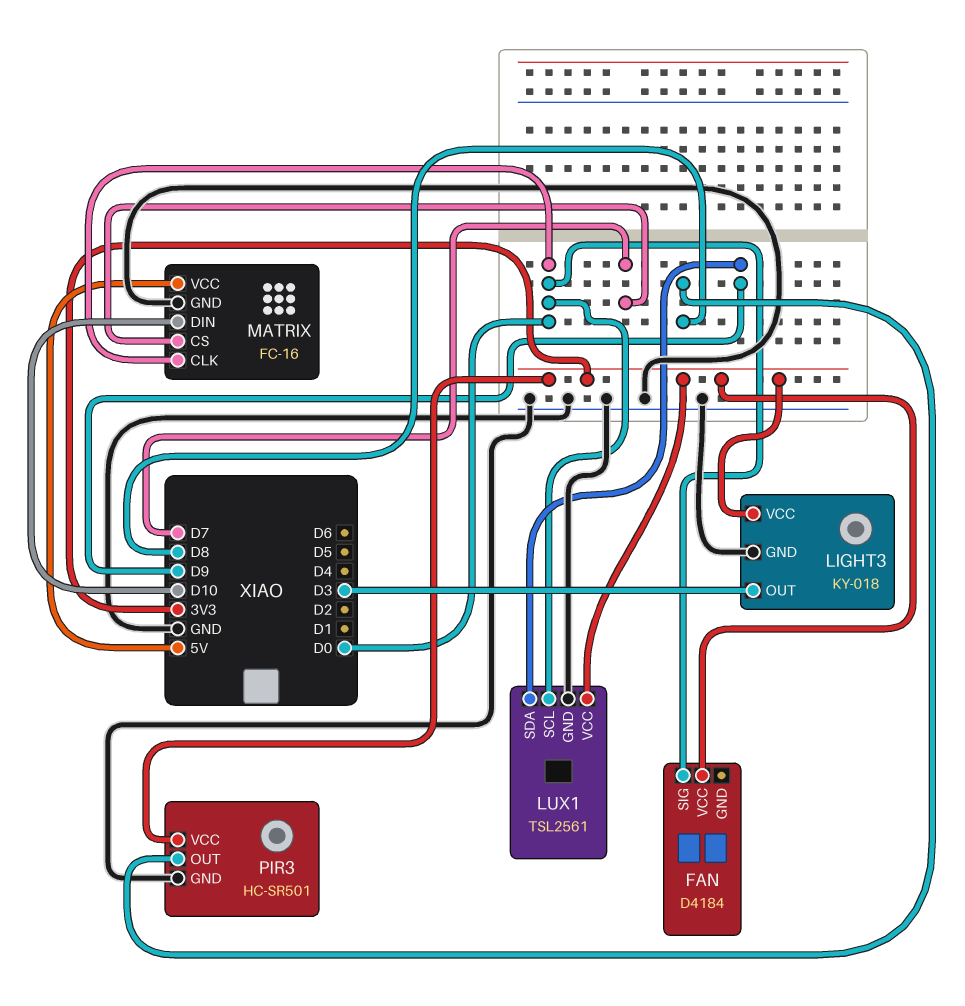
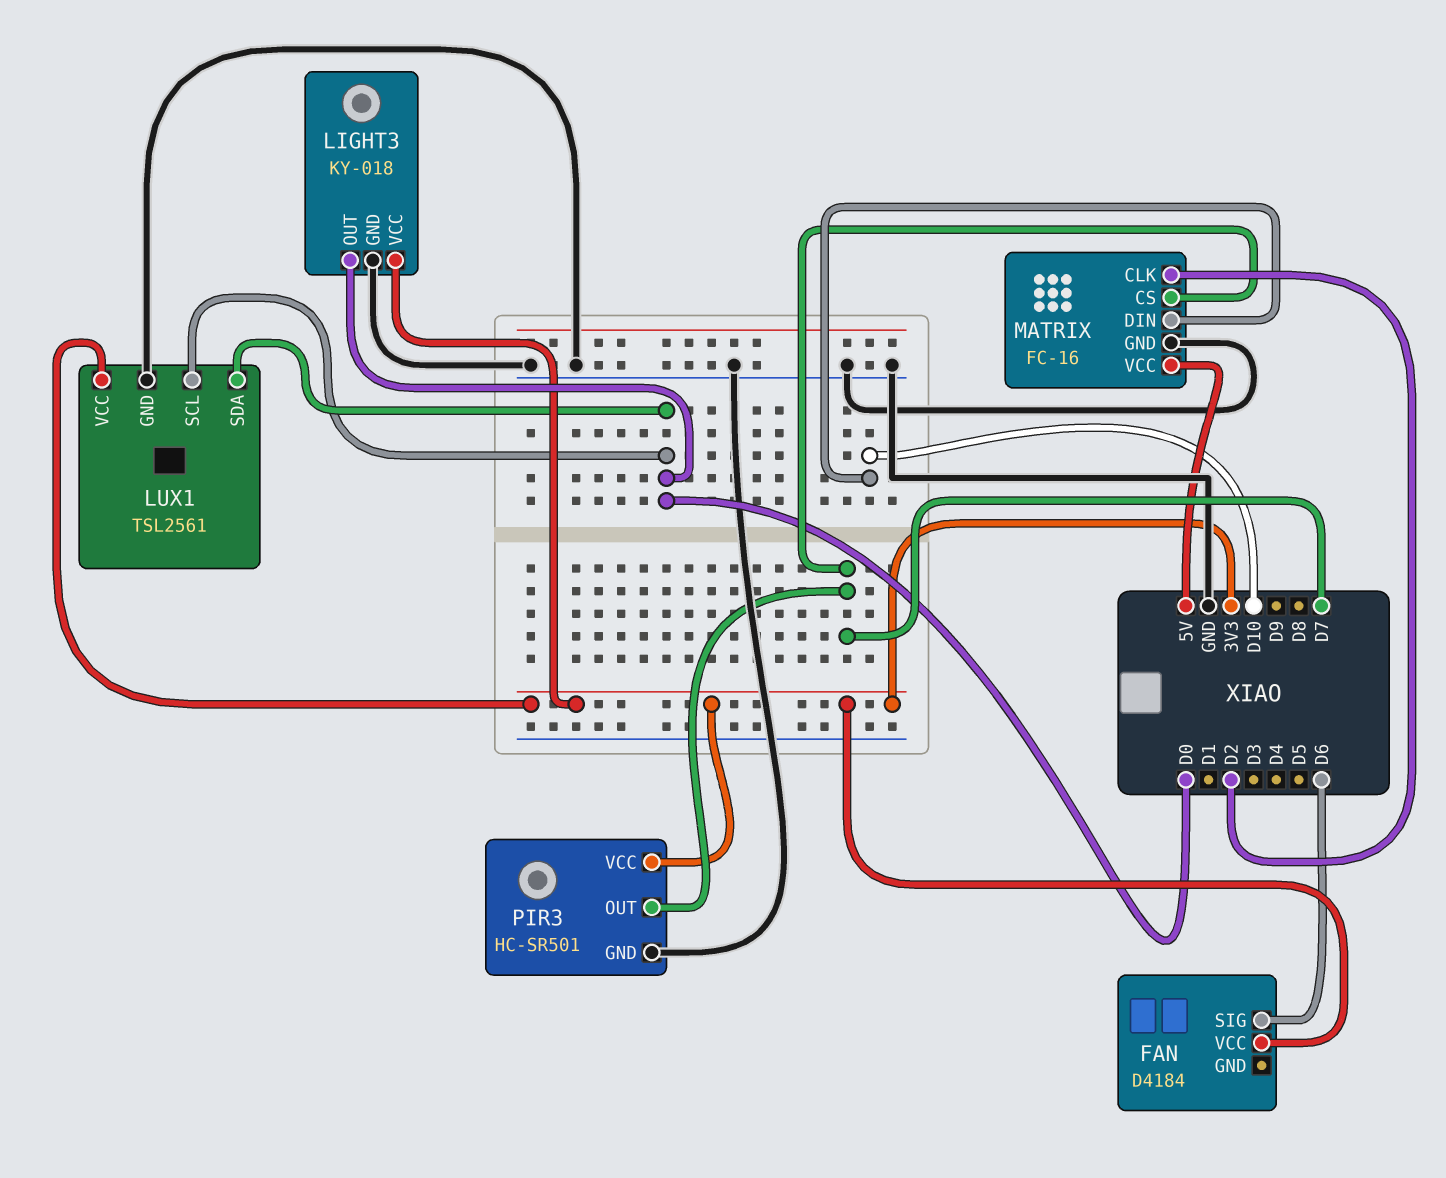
FAN pin SIG: D0 -> D6
LIGHT3 pin OUT: D3 -> D0
LUX1 pin SDA: D9 -> D0
MATRIX pin CLK: D0 -> D2
PIR3 pin OUT: D8 -> D7

